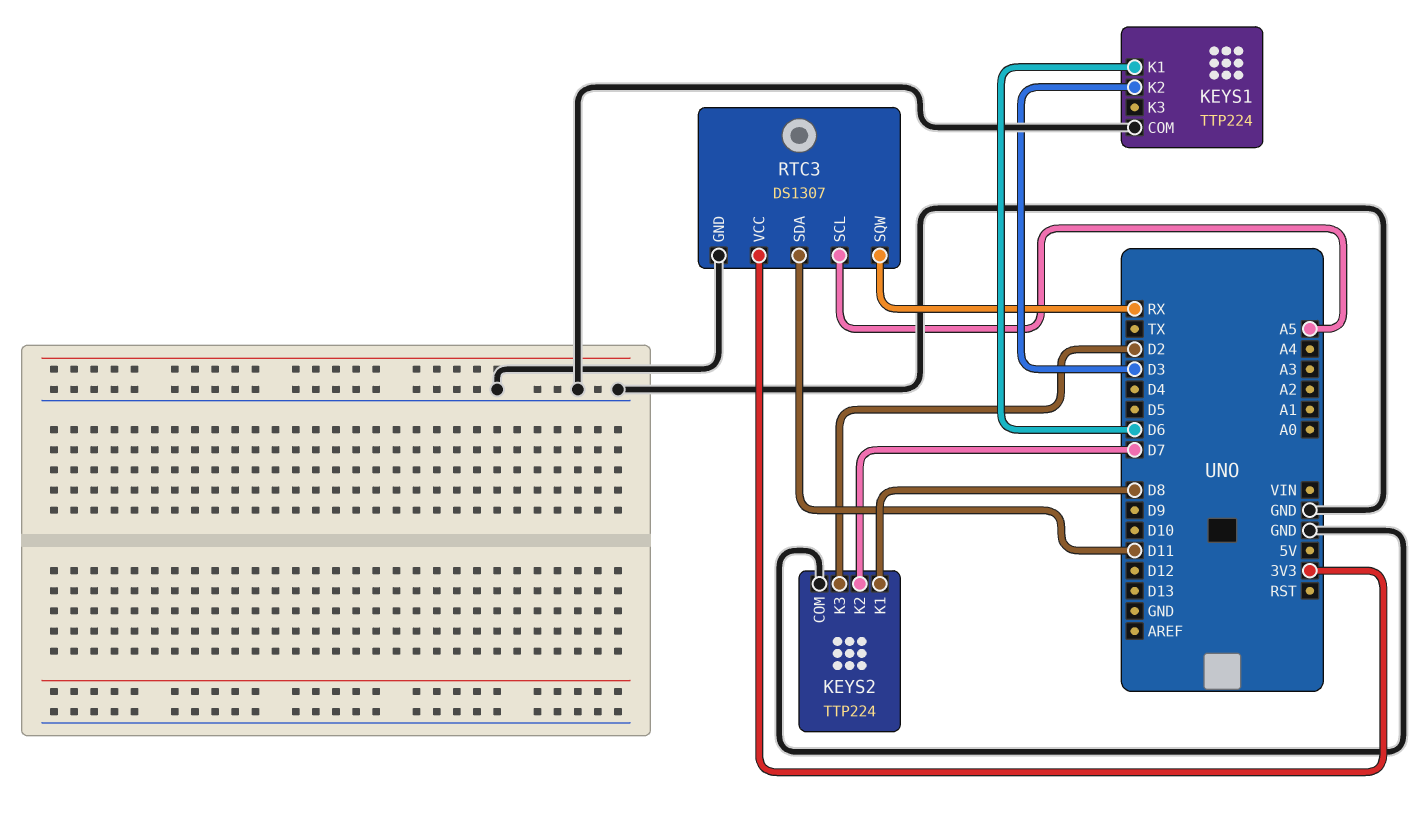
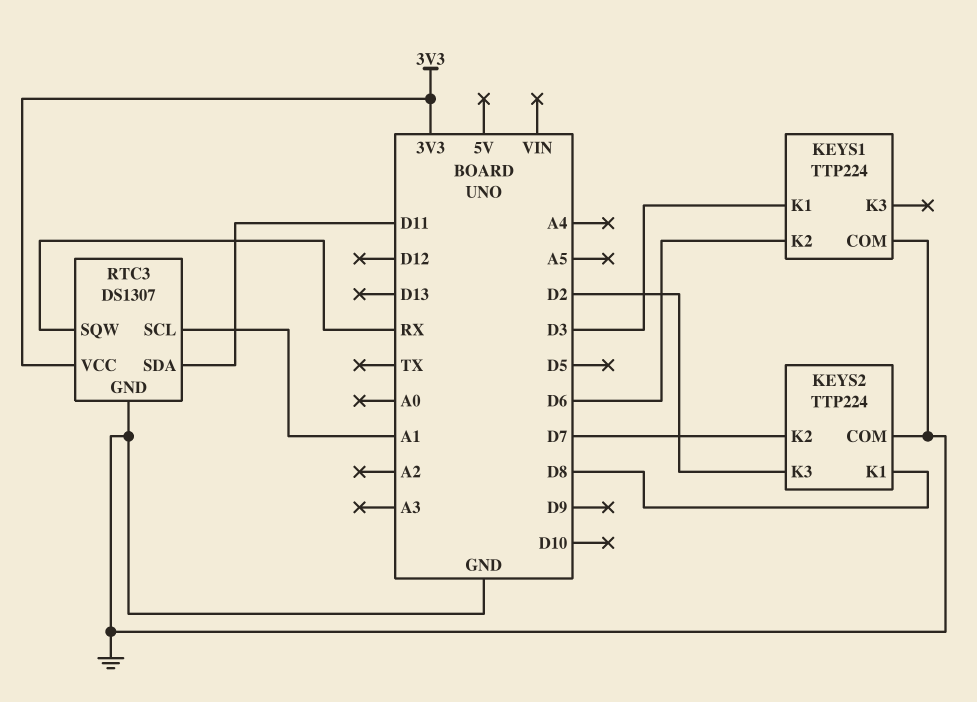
KEYS1 pin K1: D6 -> D3
KEYS1 pin K2: D3 -> D6
RTC3 pin SCL: A5 -> A1

